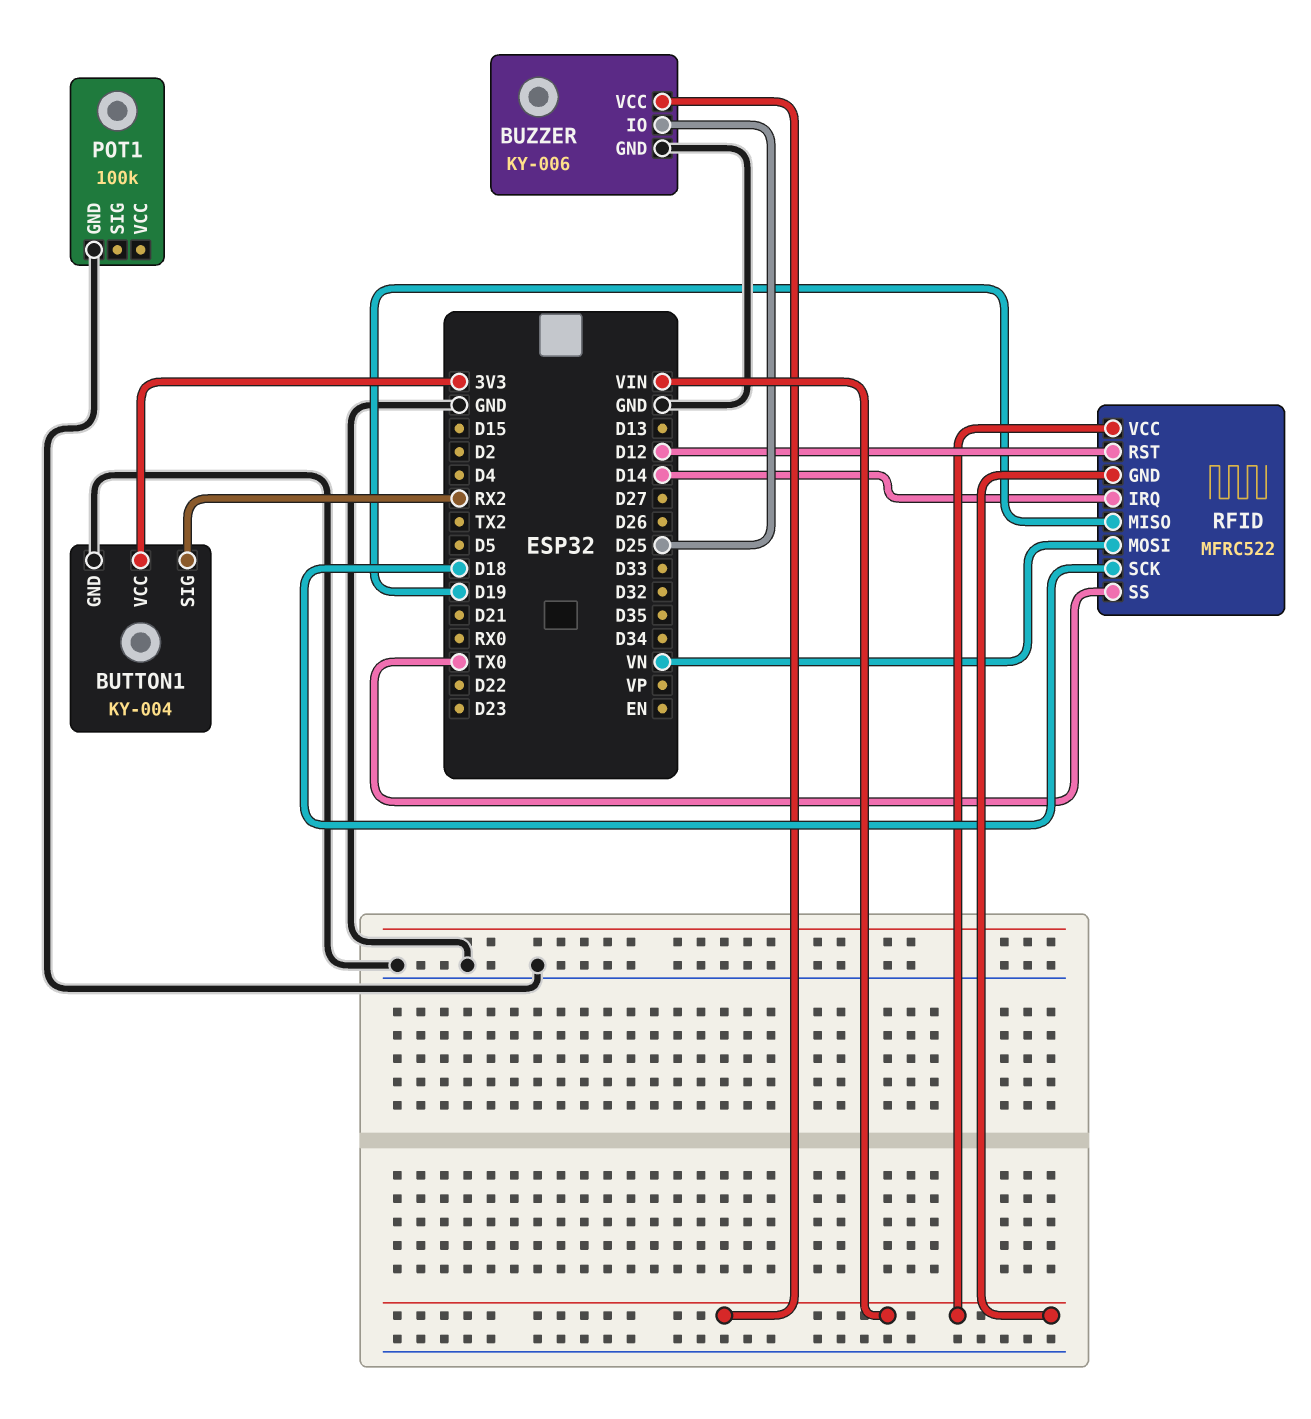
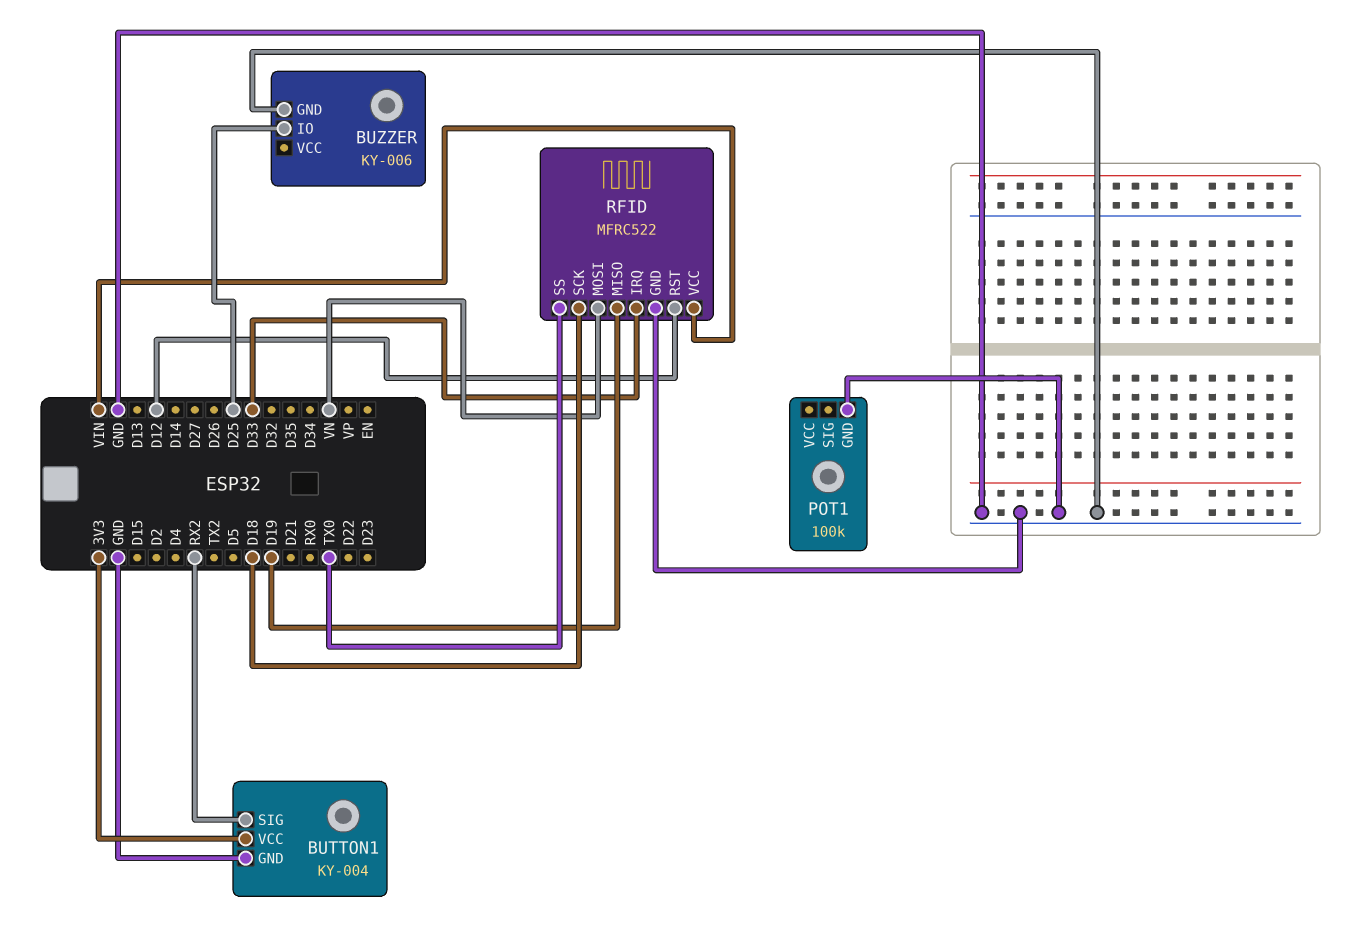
BUZZER pin VCC: VIN -> none
RFID pin GND: VIN -> GND
RFID pin IRQ: D14 -> D33

